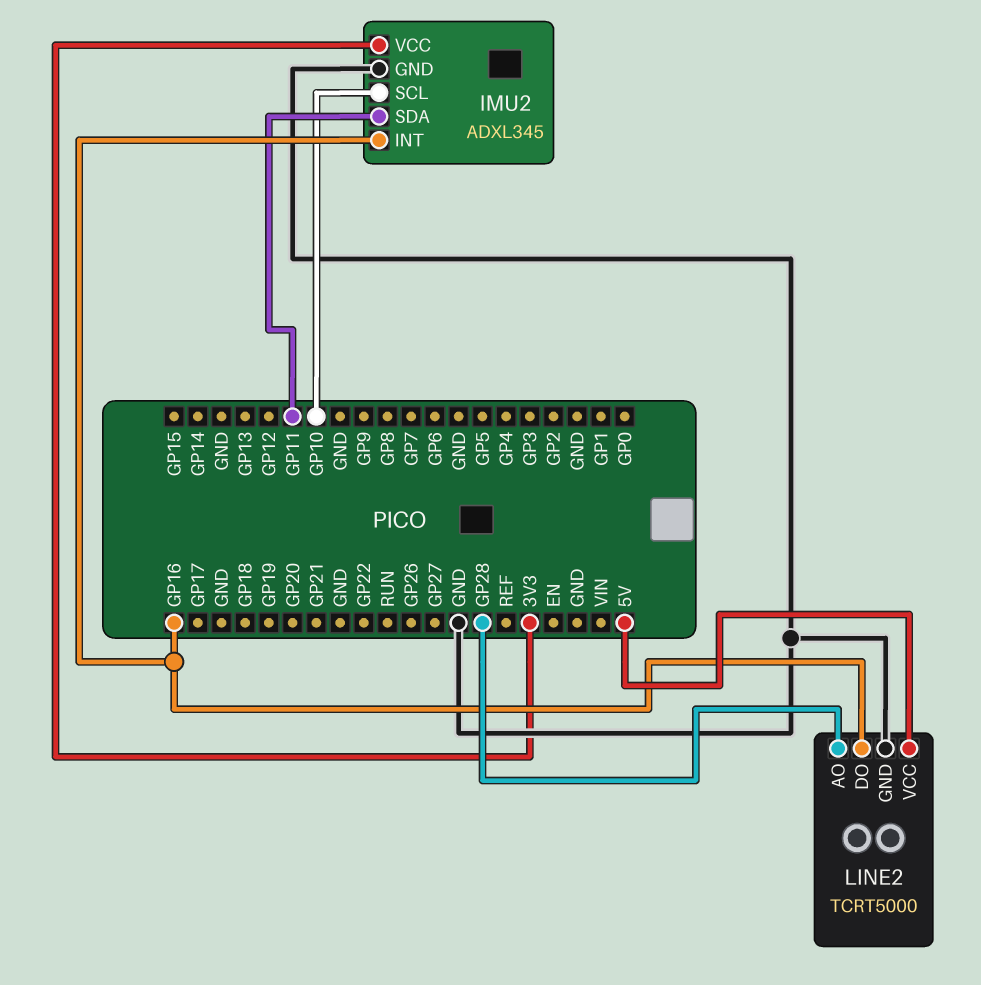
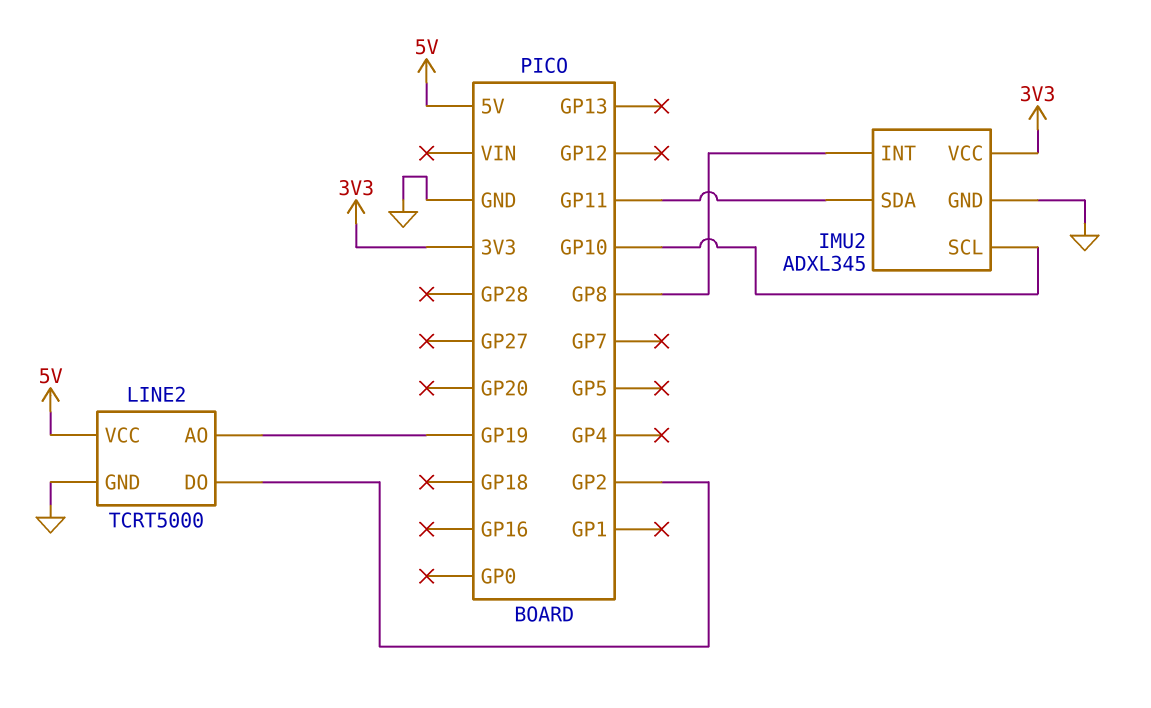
IMU2 pin INT: GP16 -> GP8
LINE2 pin AO: GP28 -> GP19
LINE2 pin DO: GP16 -> GP2

